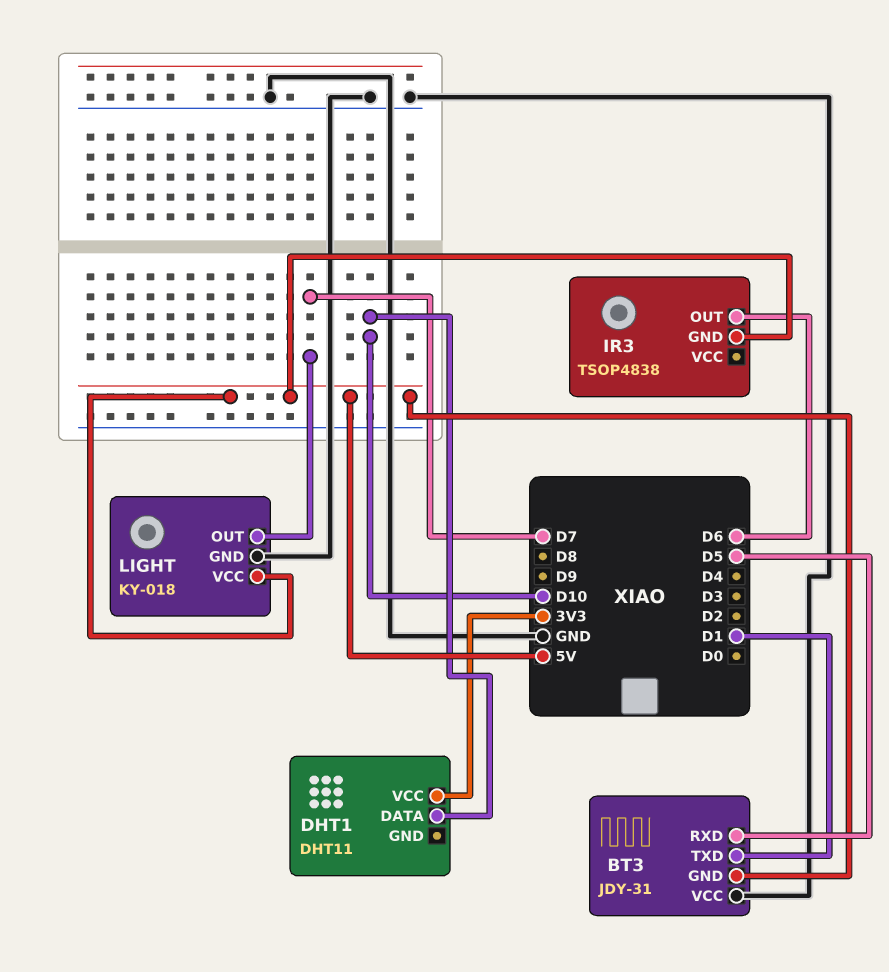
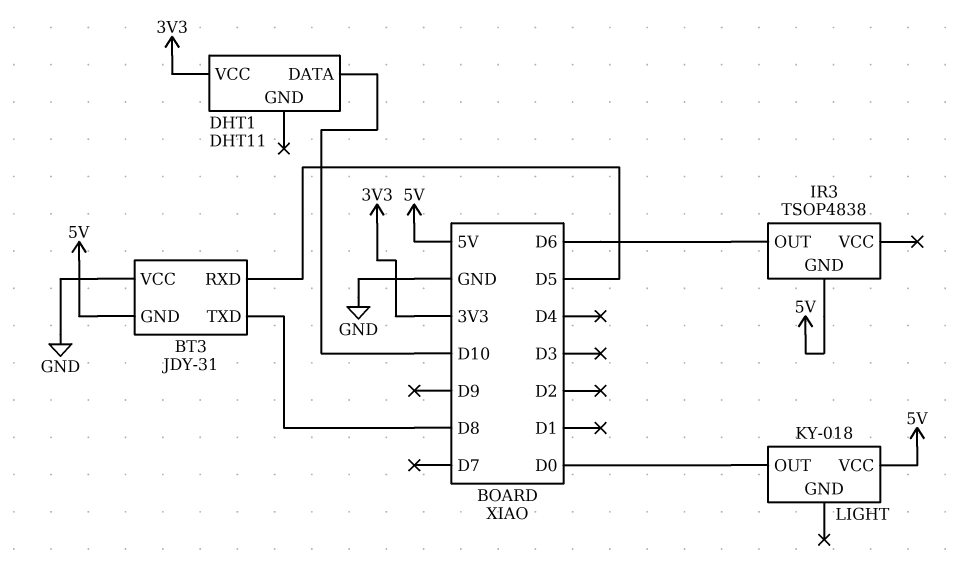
BT3 pin TXD: D1 -> D8
LIGHT pin GND: GND -> none
LIGHT pin OUT: D7 -> D0

